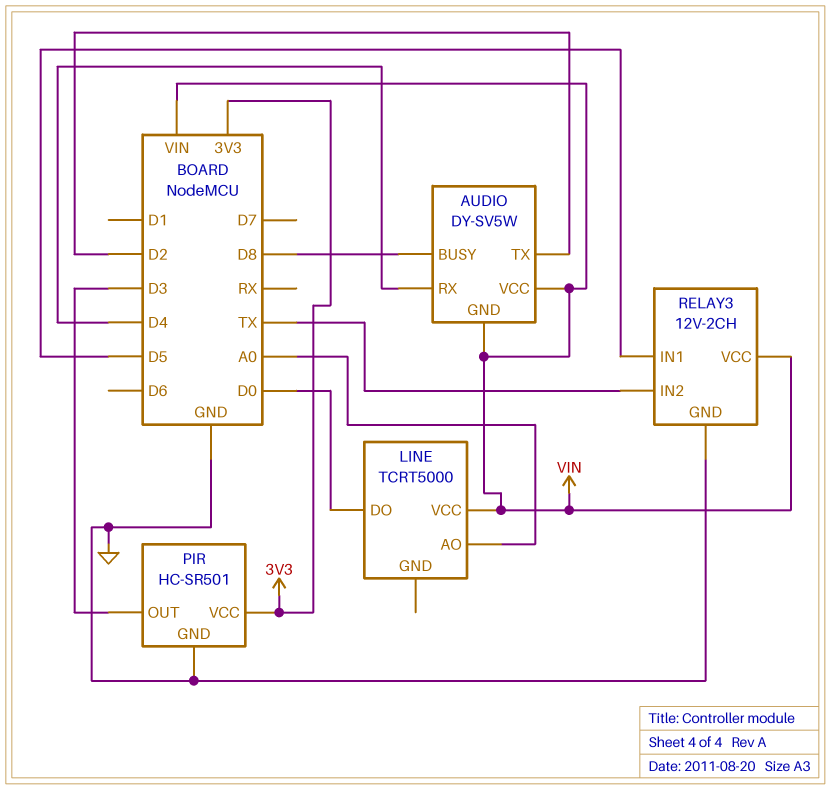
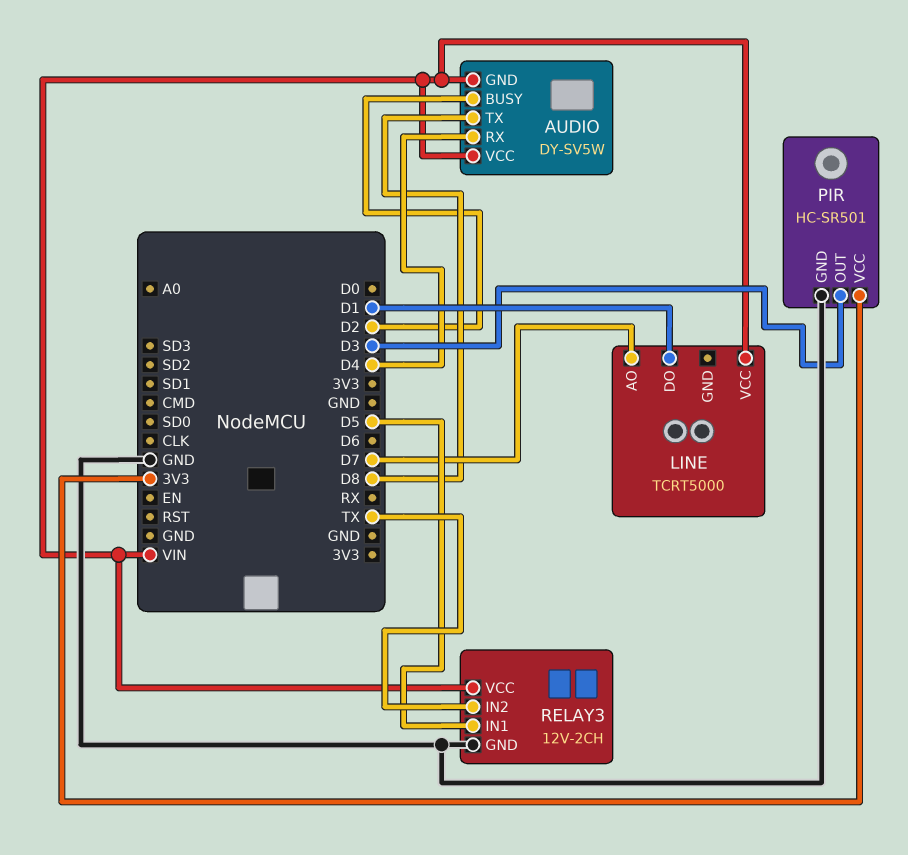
AUDIO pin BUSY: D8 -> D2
AUDIO pin TX: D2 -> D8
LINE pin AO: A0 -> D7
LINE pin DO: D0 -> D1

